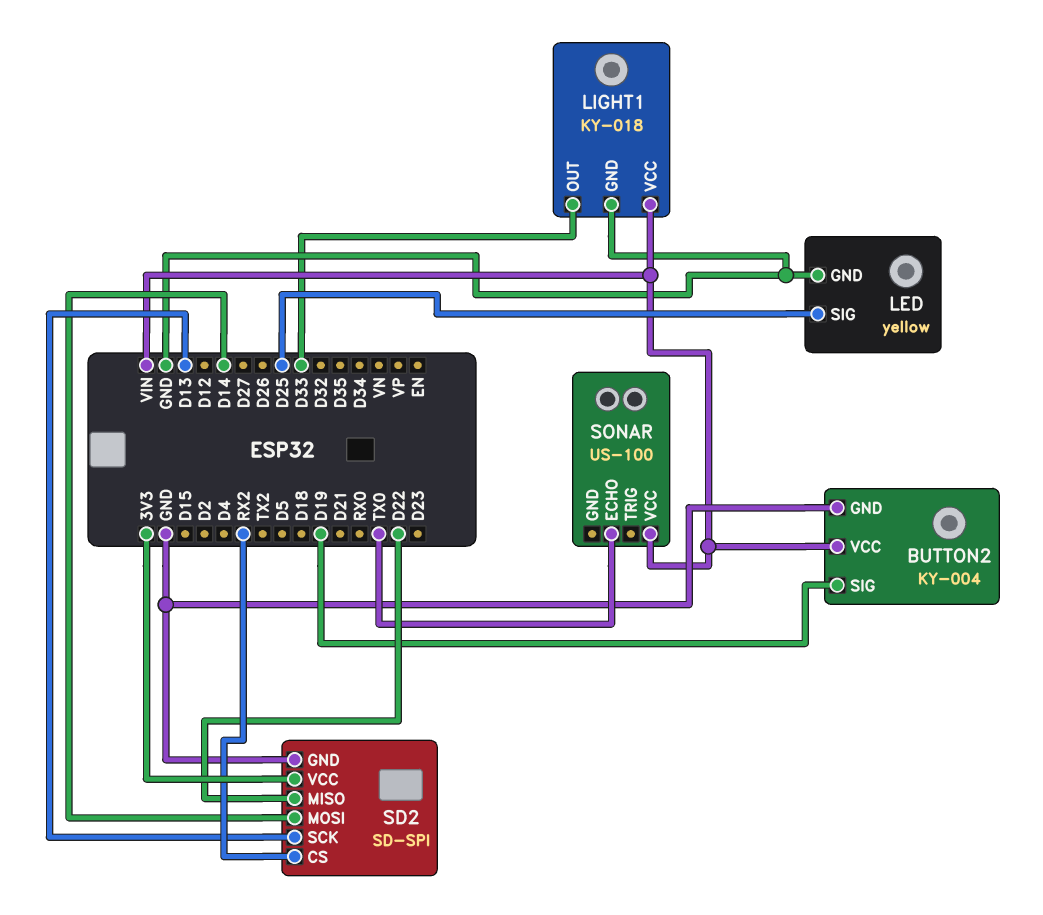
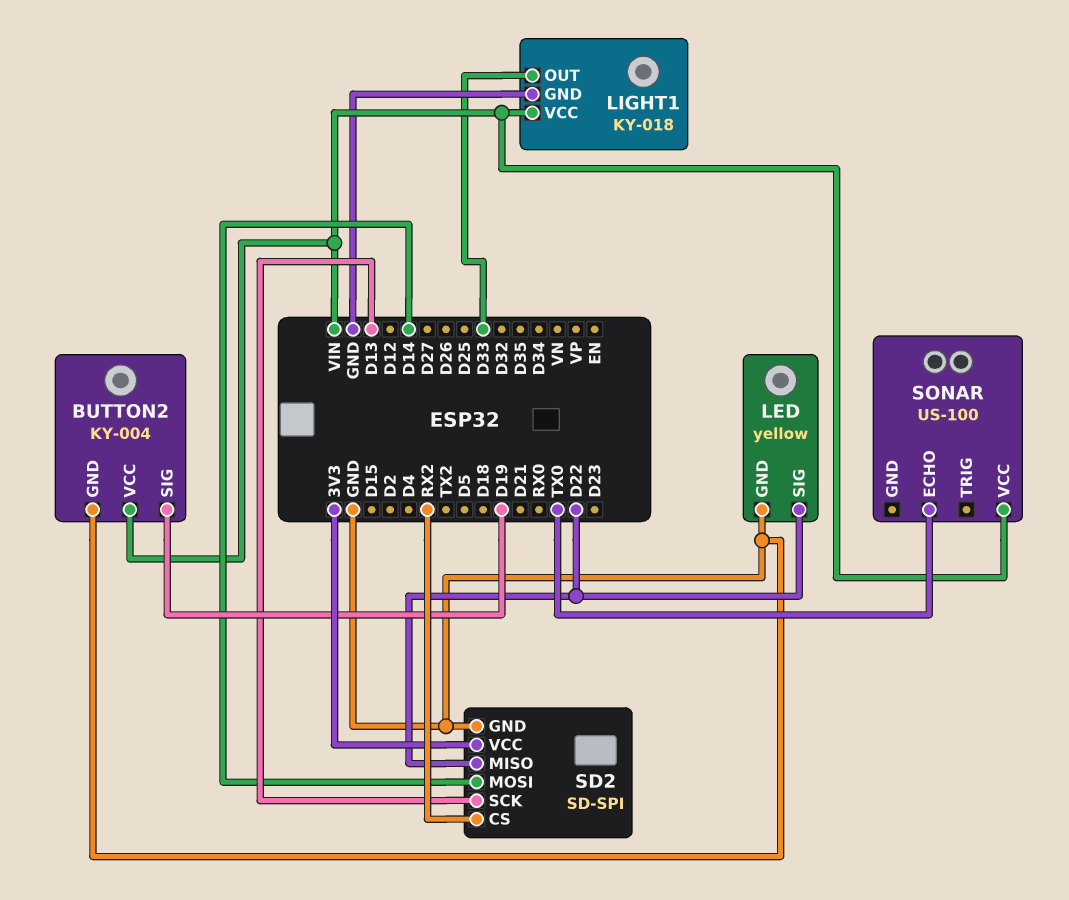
LED pin SIG: D25 -> D22

